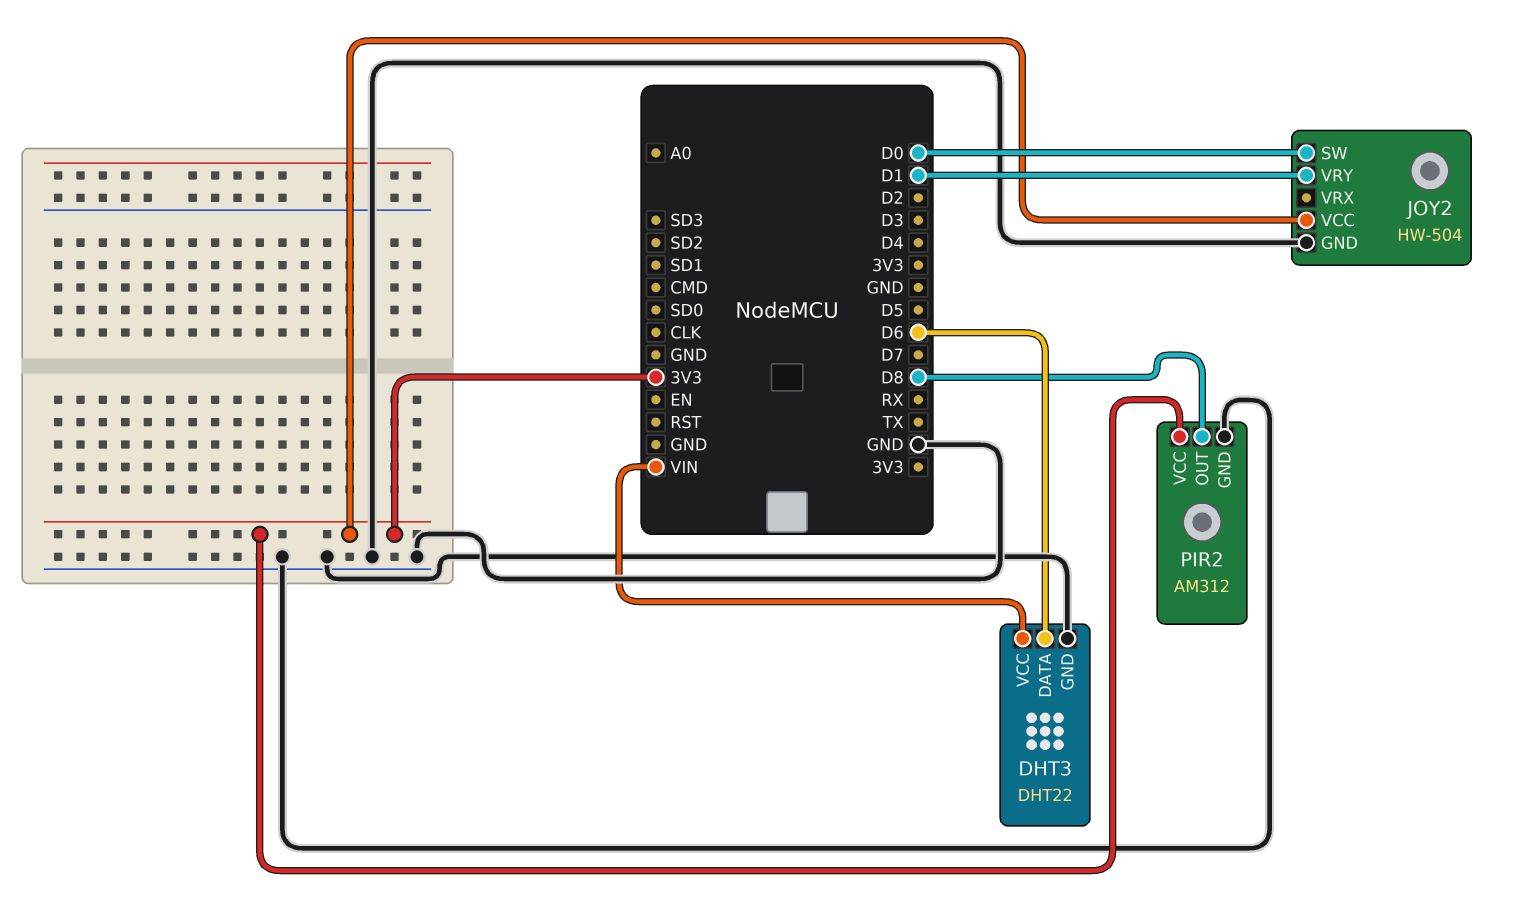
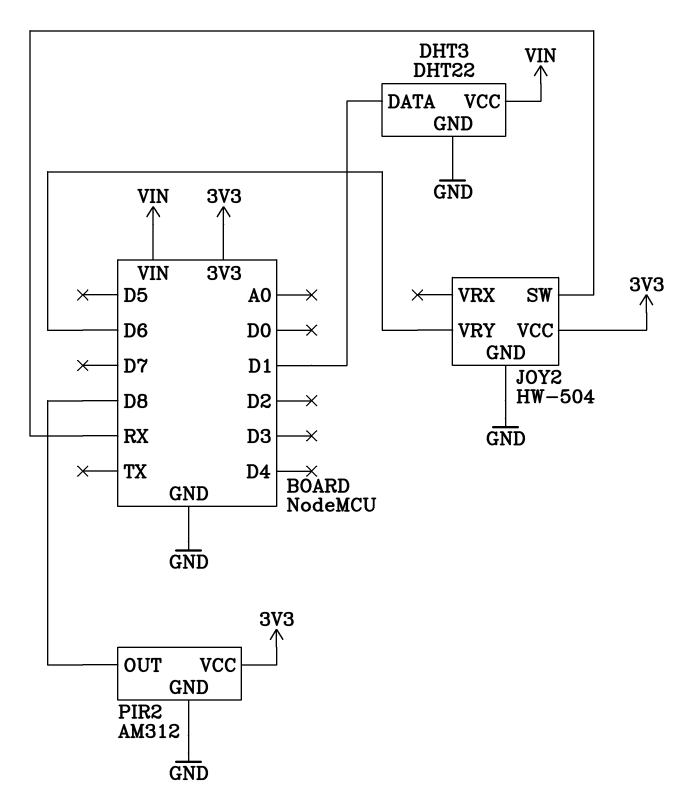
DHT3 pin DATA: D6 -> D1
JOY2 pin SW: D0 -> RX
JOY2 pin VRY: D1 -> D6

